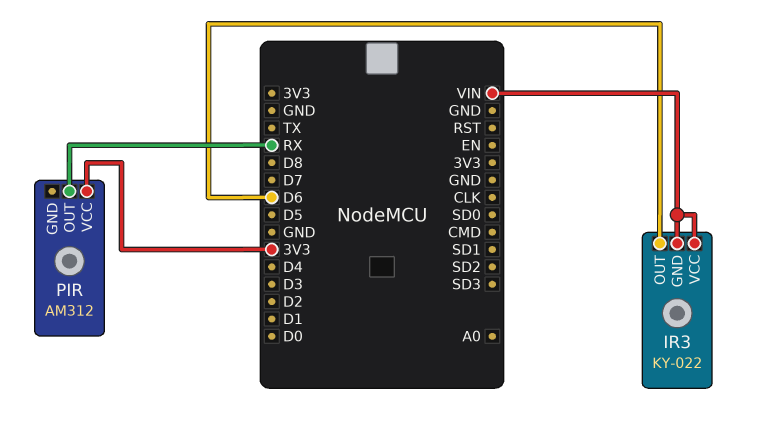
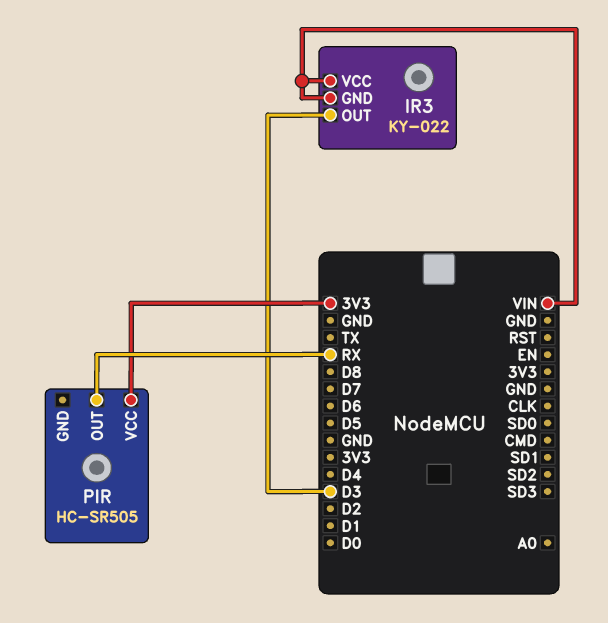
IR3 pin OUT: D6 -> D3
PIR: AM312 -> HC-SR505

